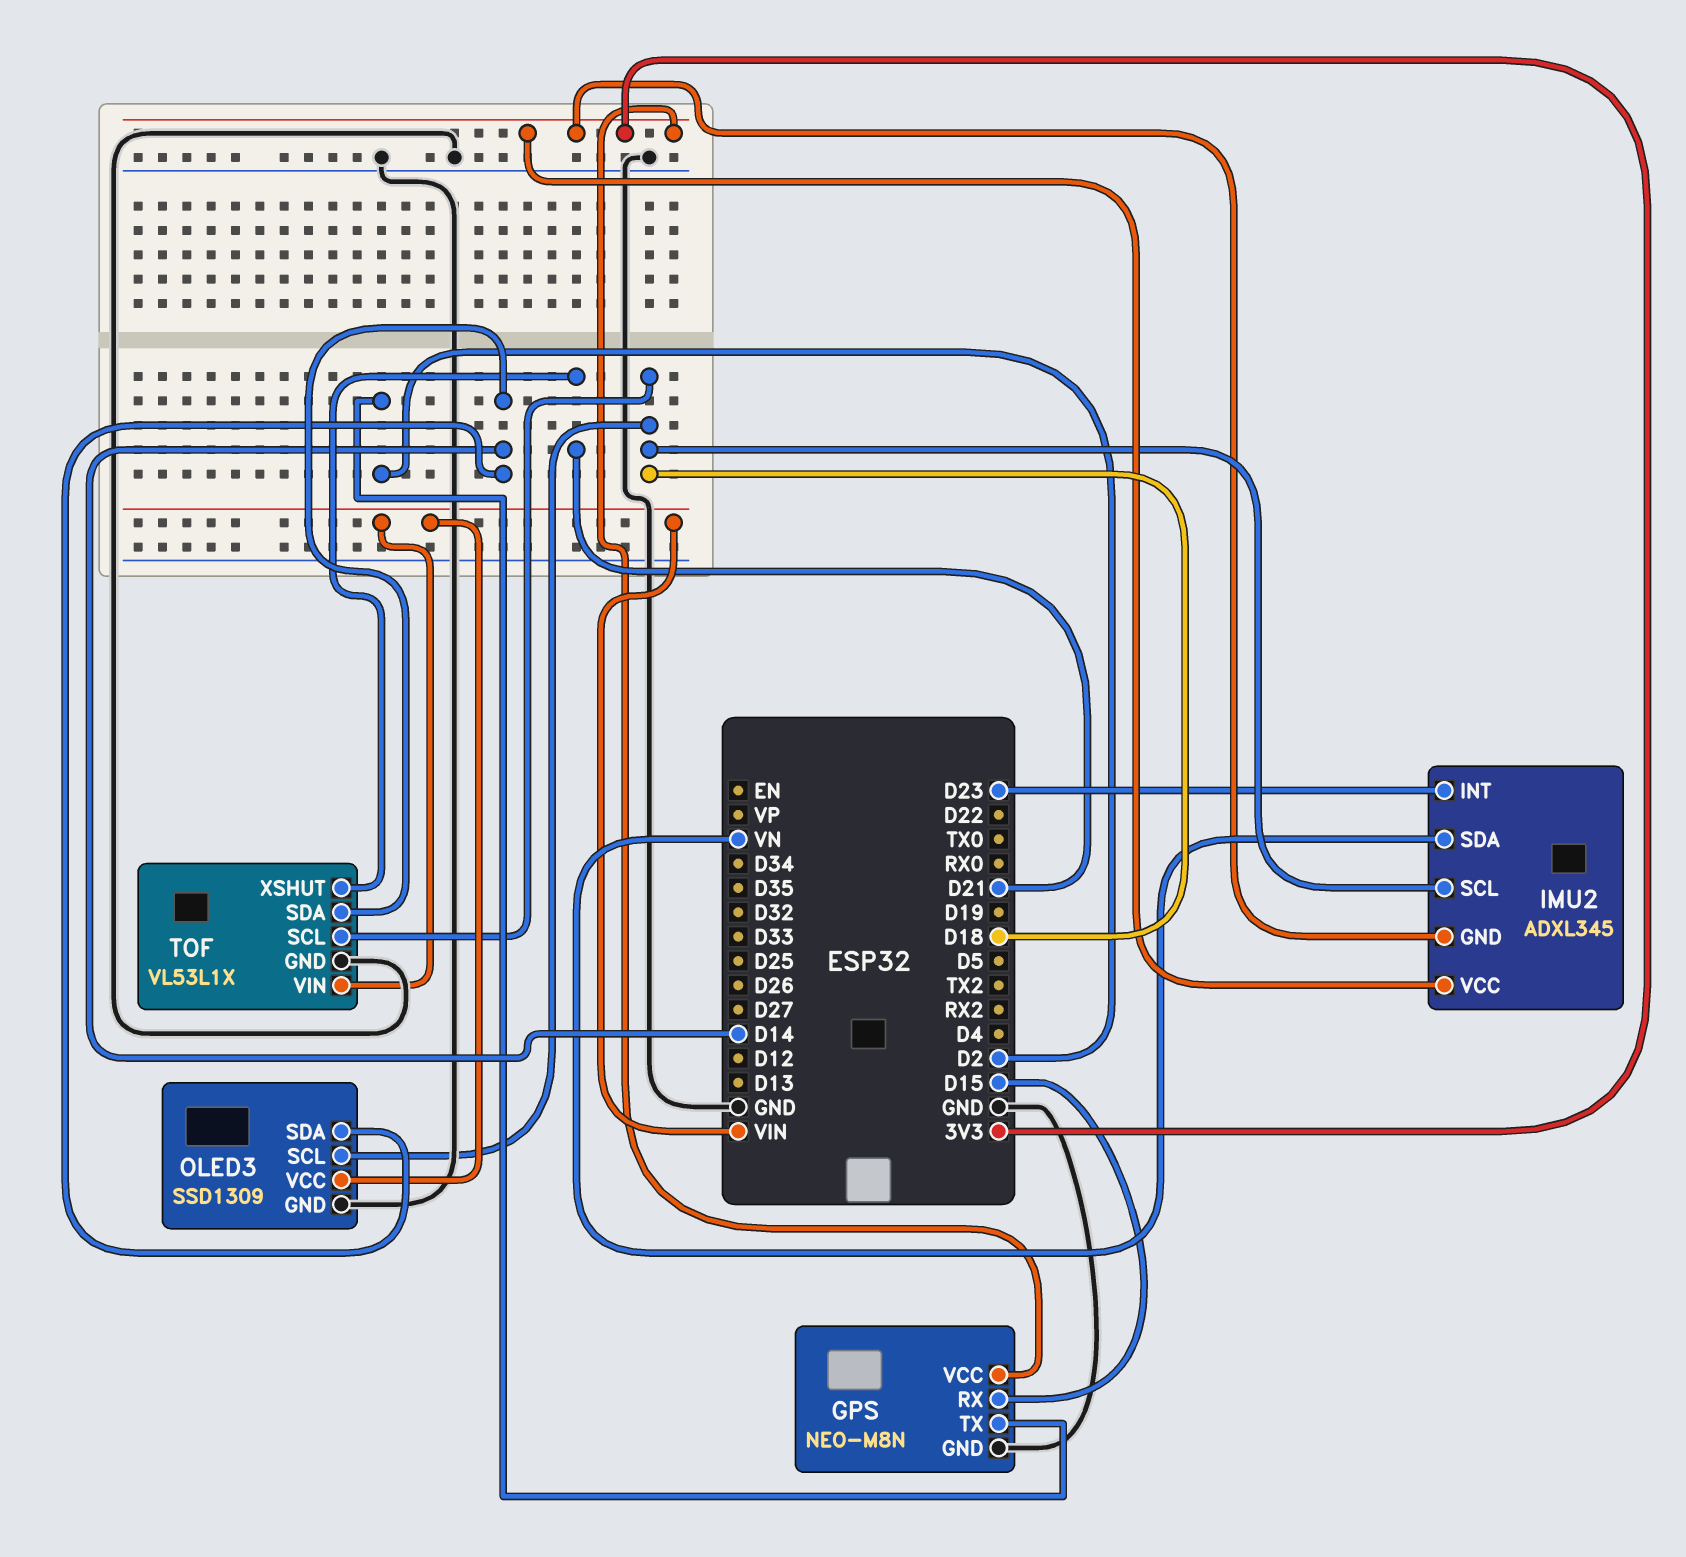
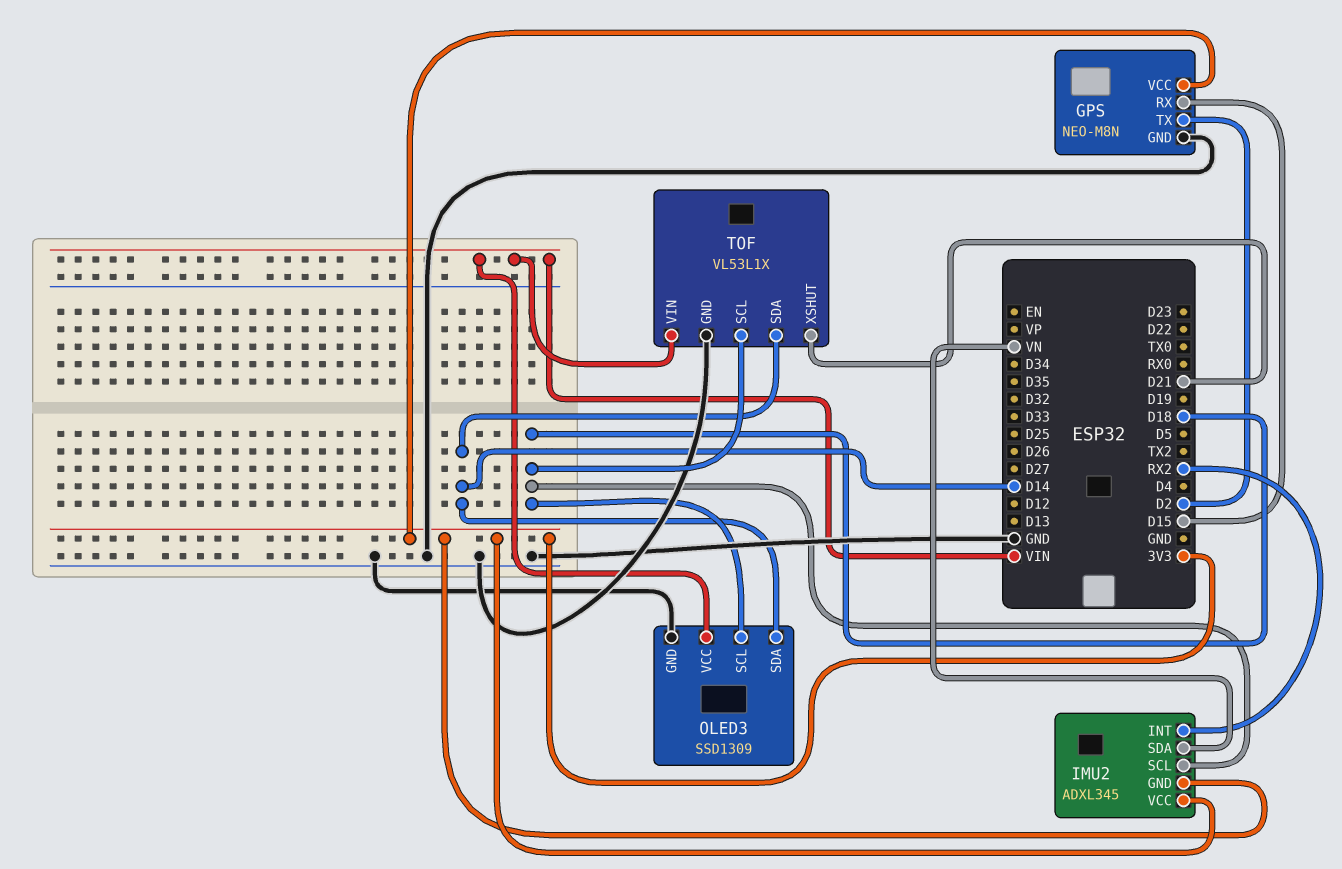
IMU2 pin INT: D23 -> RX2

